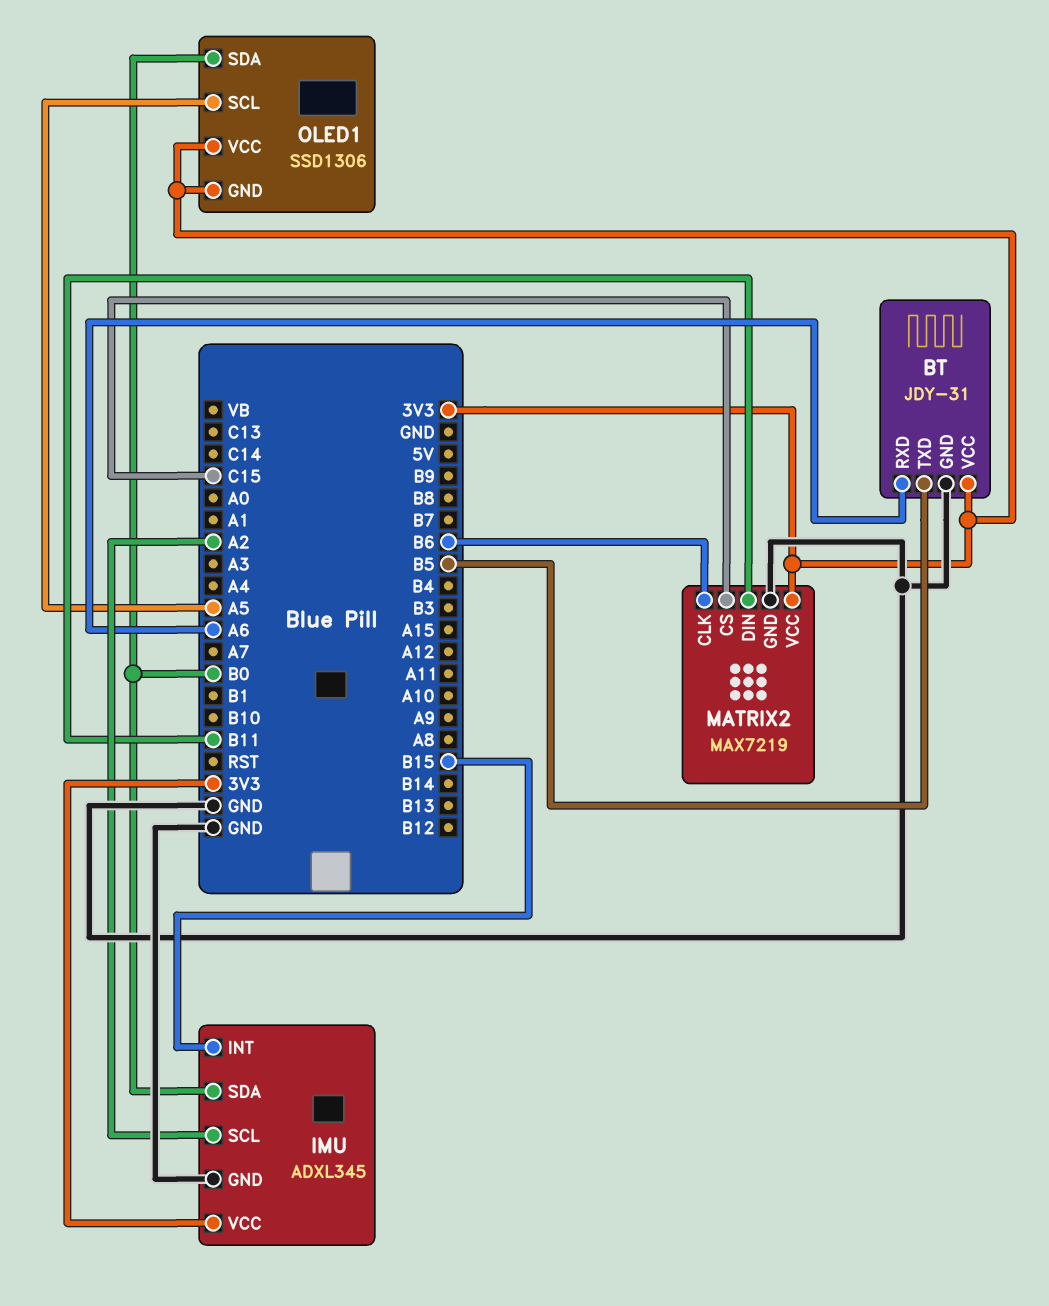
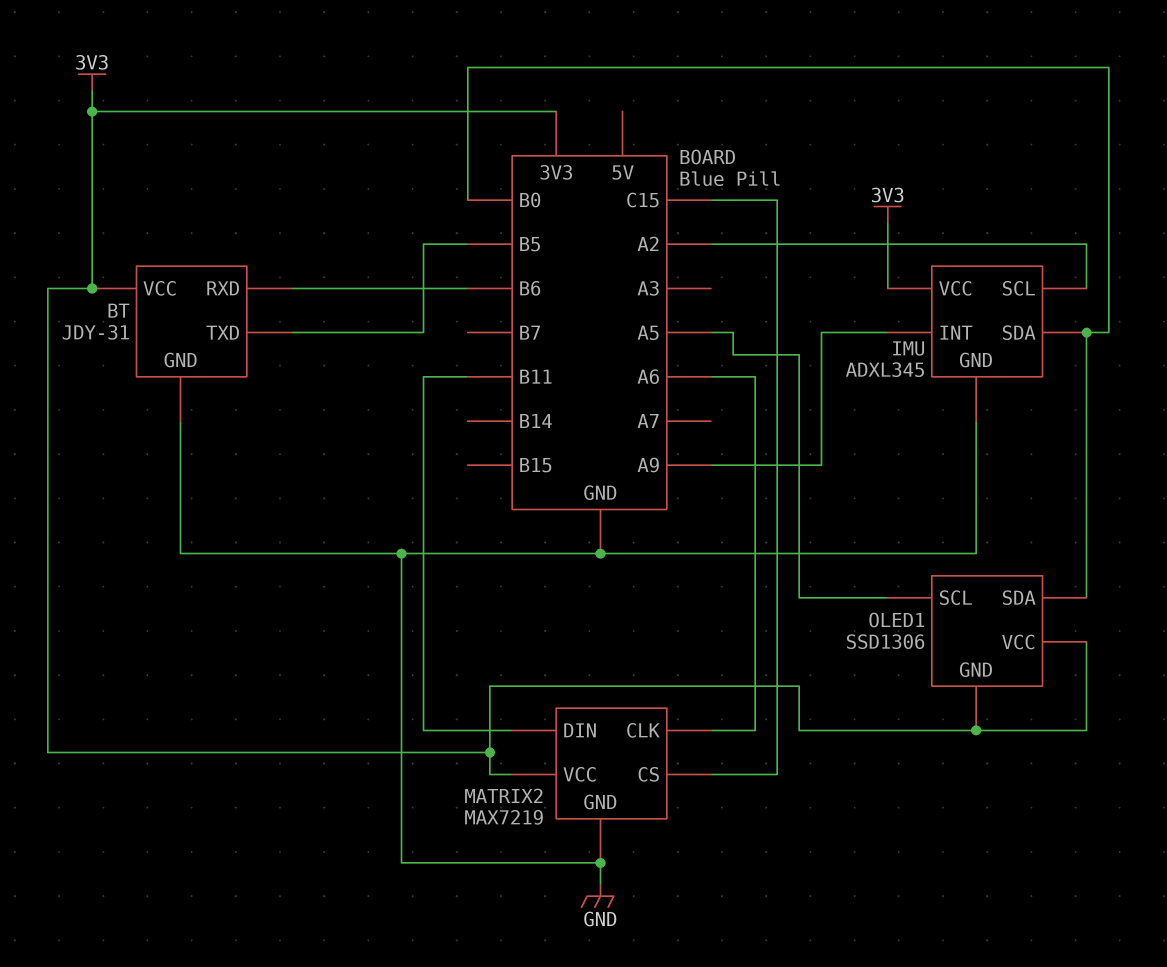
BT pin RXD: A6 -> B6
IMU pin INT: B15 -> A9
MATRIX2 pin CLK: B6 -> A6

